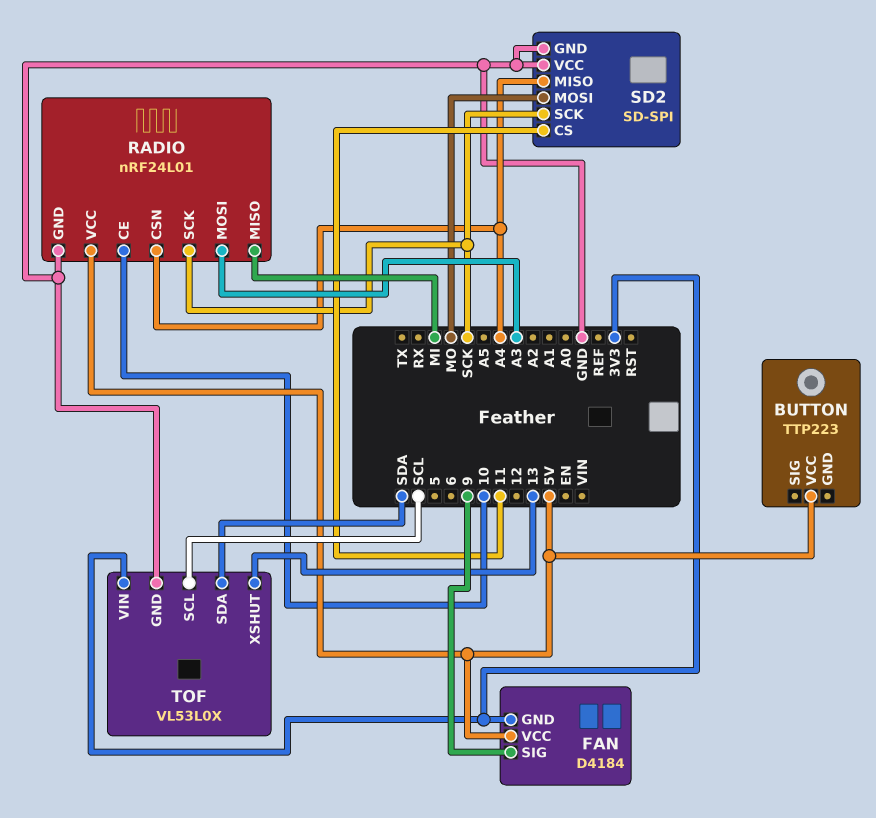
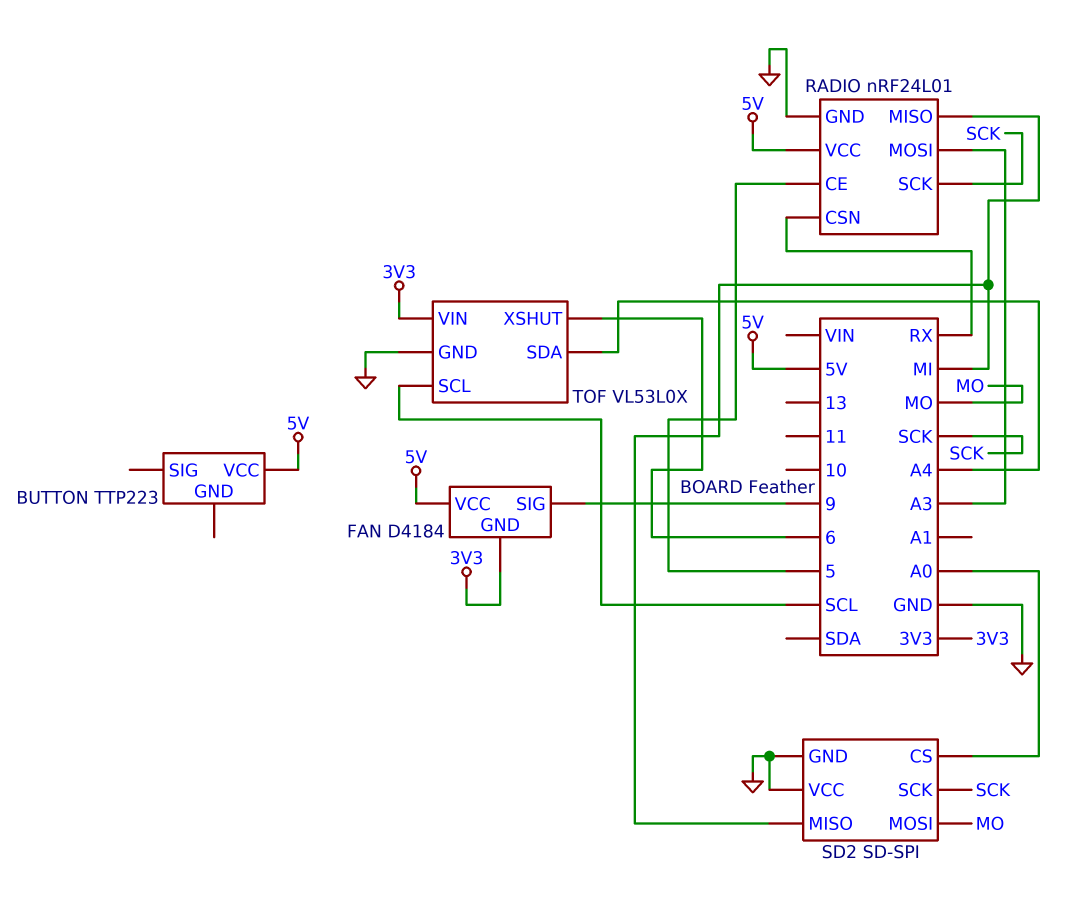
RADIO pin CE: 10 -> 5
RADIO pin CSN: A4 -> RX
SD2 pin CS: 11 -> A0
SD2 pin MISO: A4 -> MI
TOF pin SDA: SDA -> A4
TOF pin XSHUT: 13 -> 6

